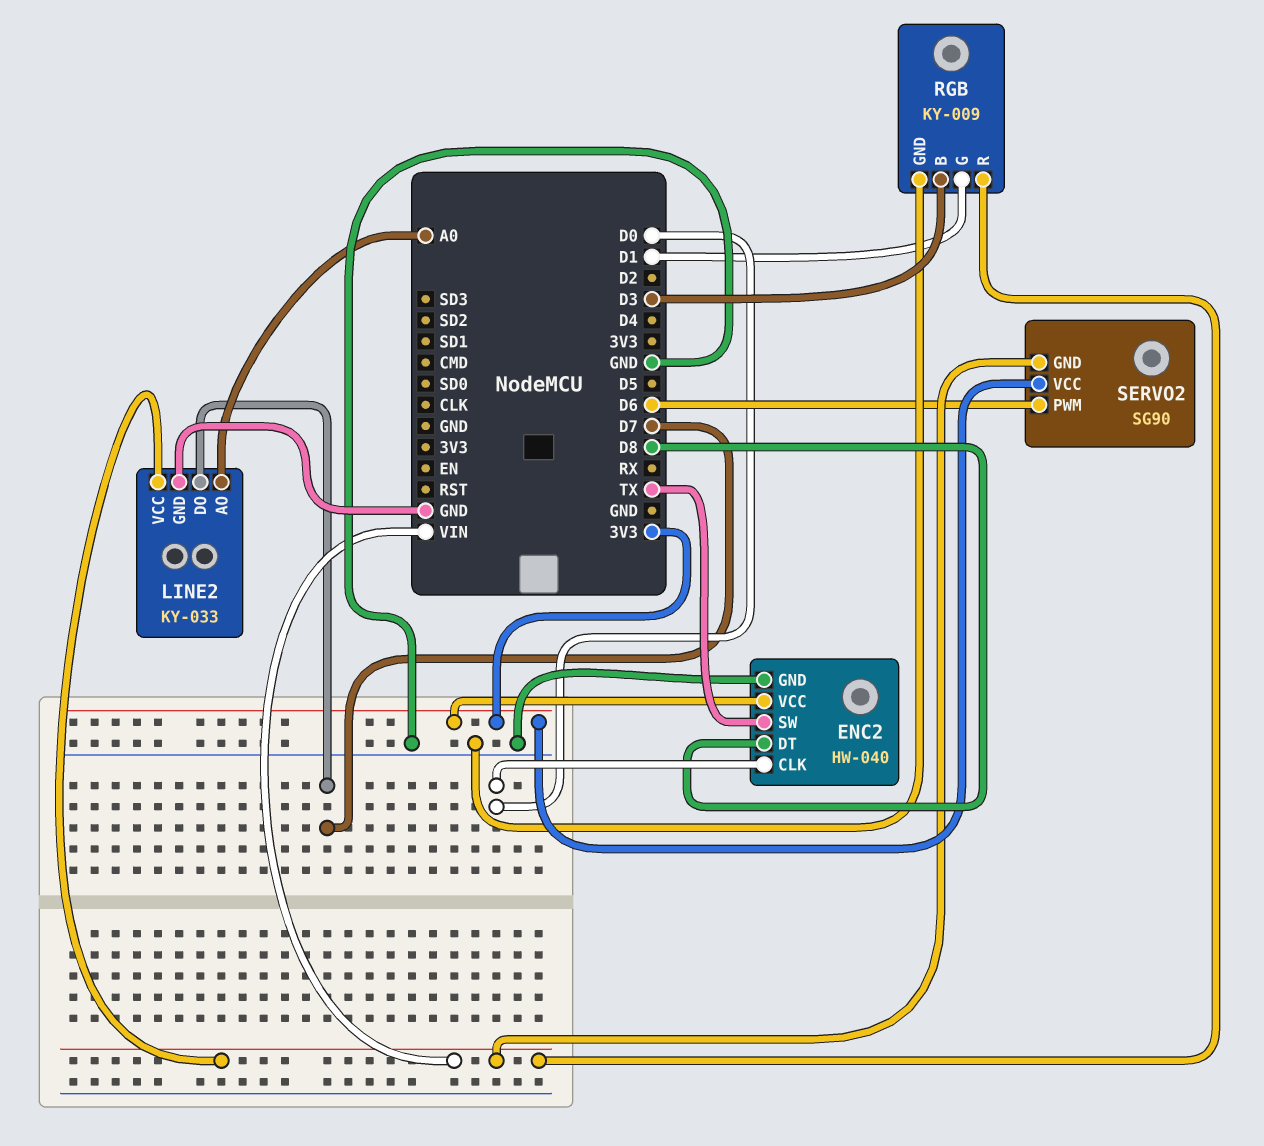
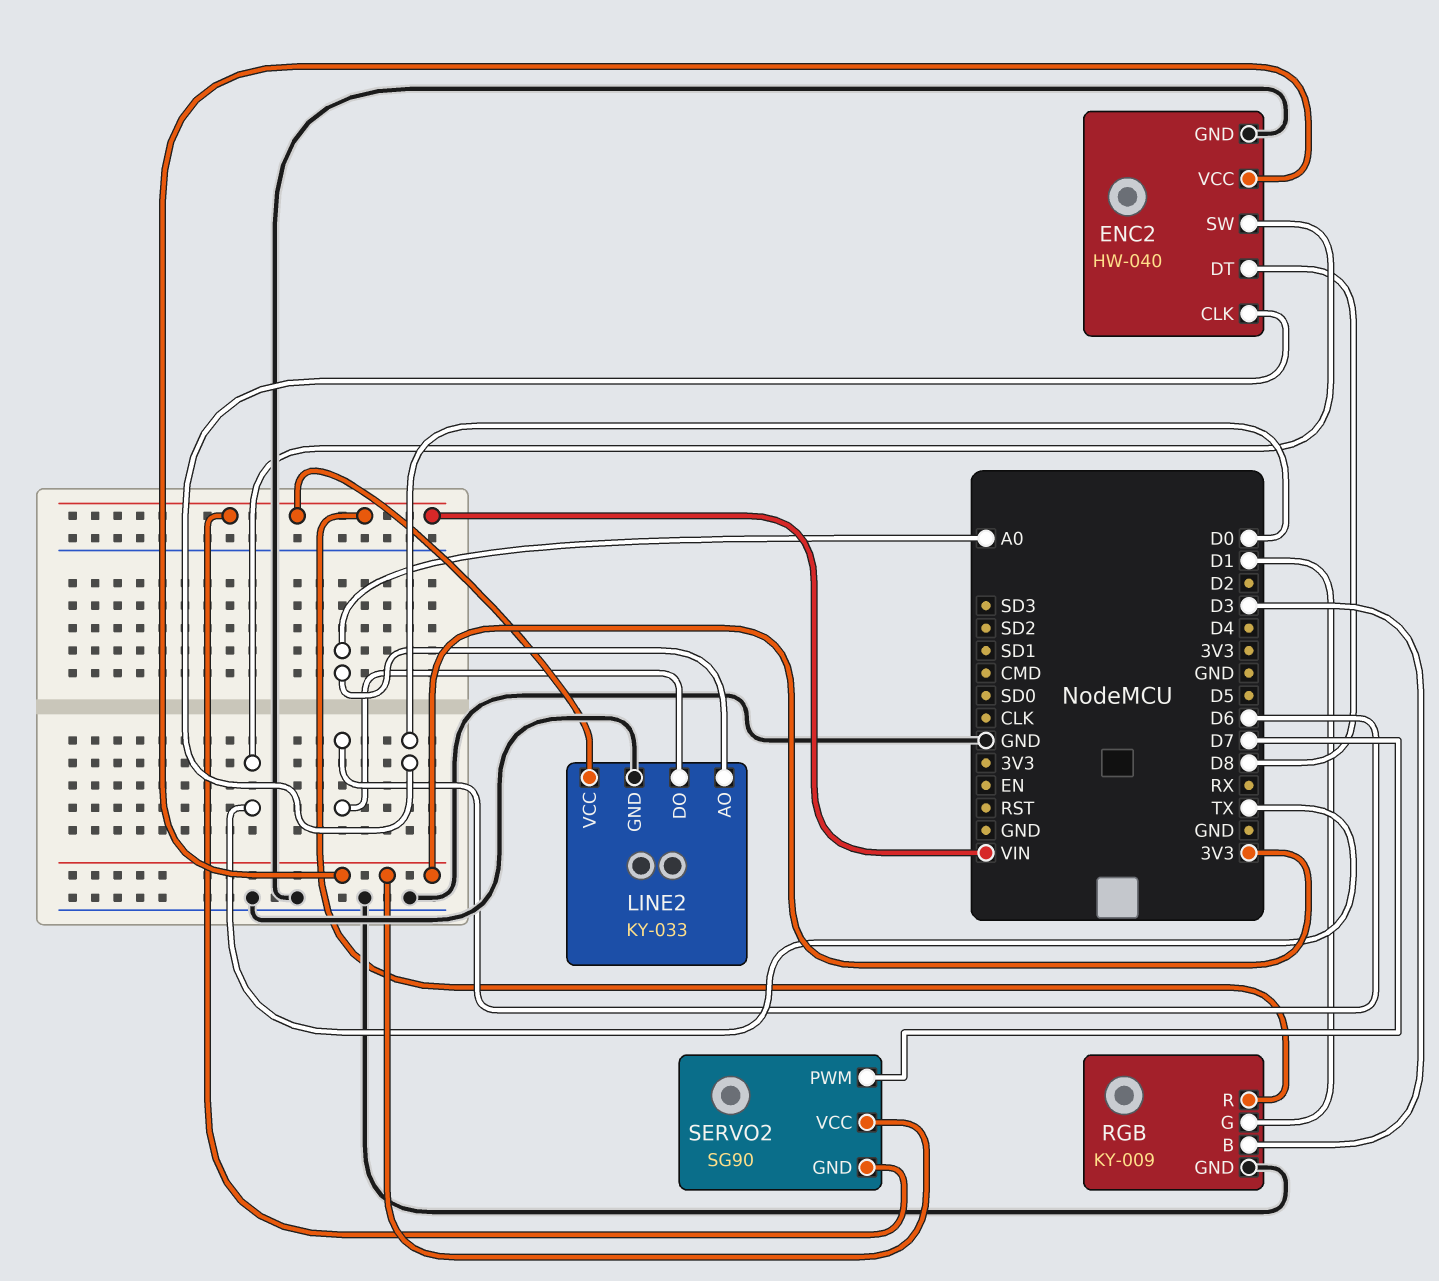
LINE2 pin DO: D7 -> D6
SERVO2 pin PWM: D6 -> D7

